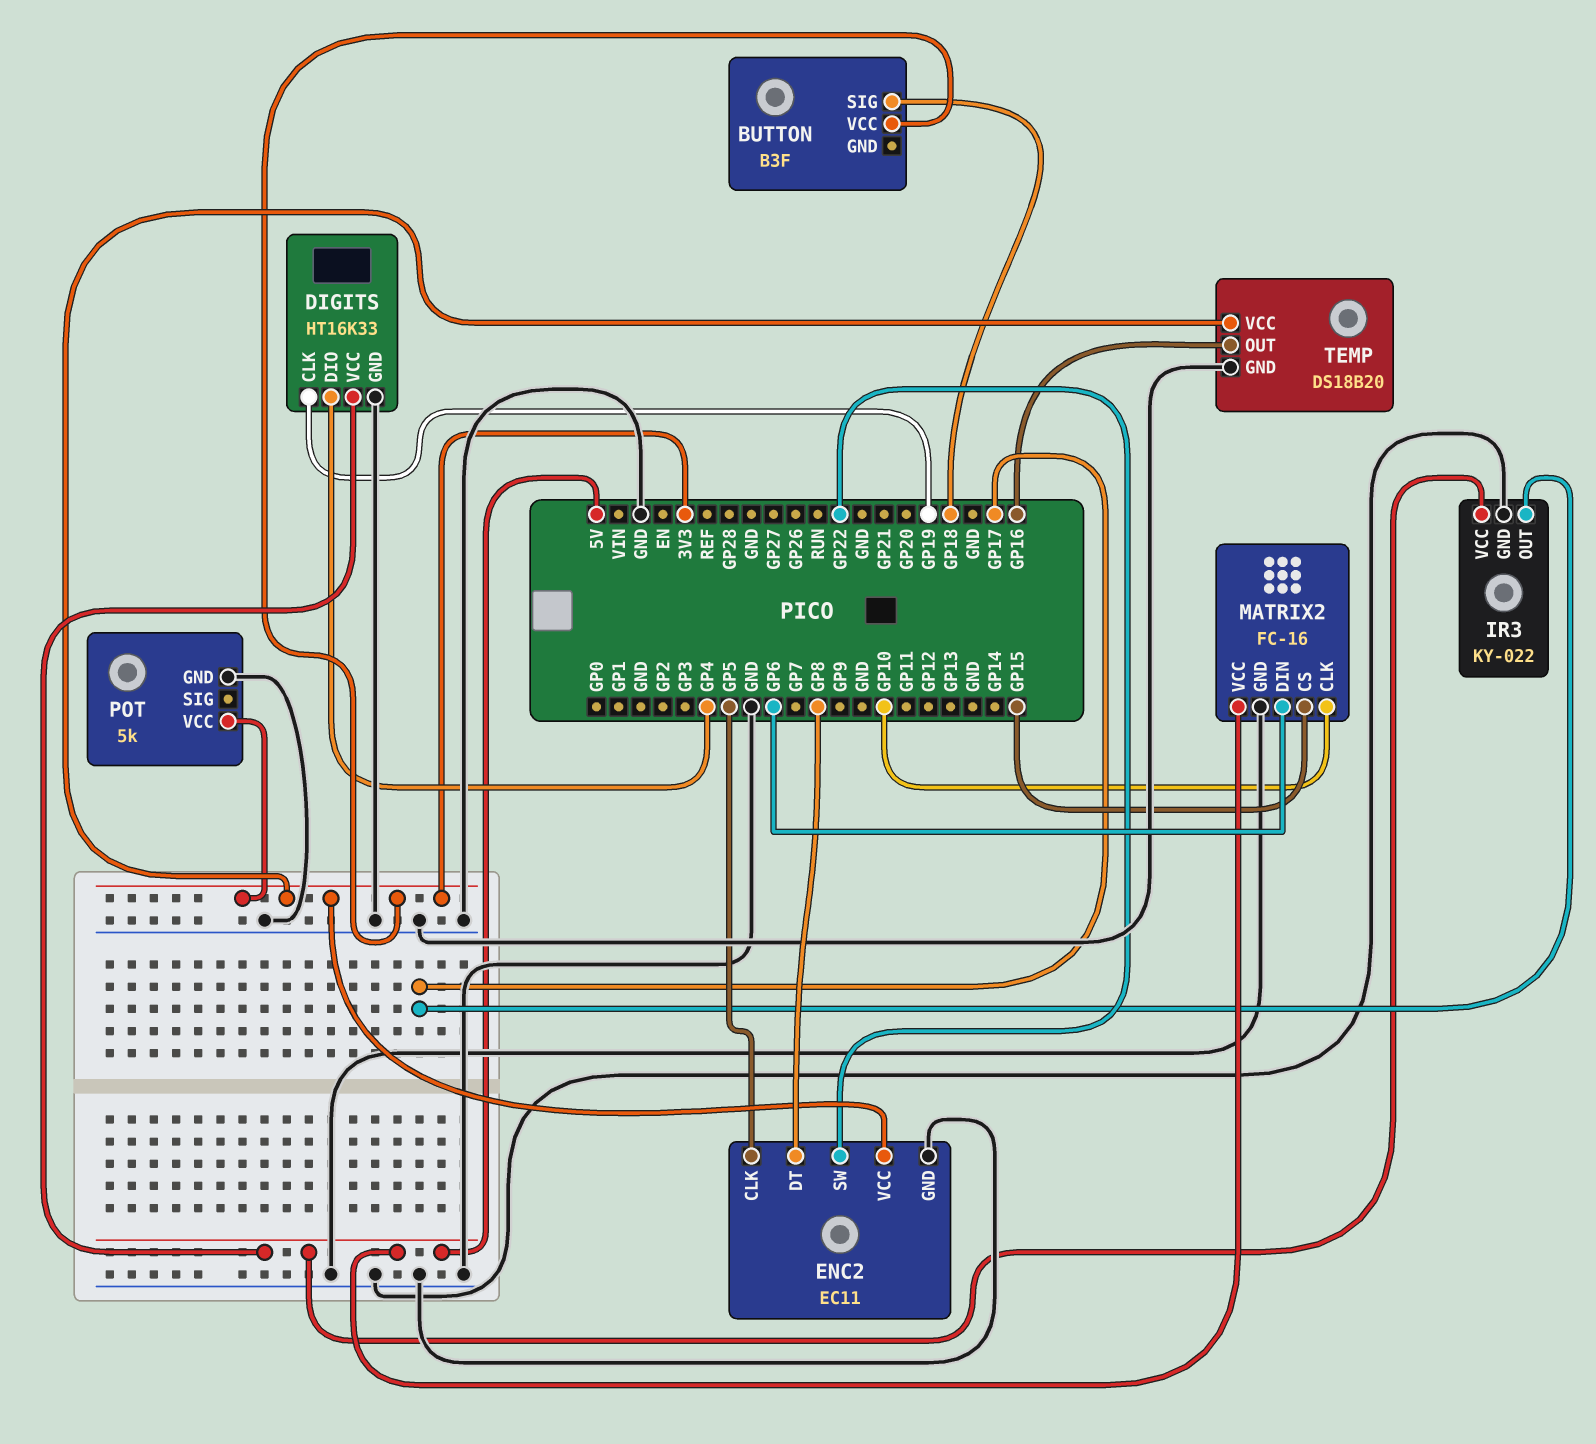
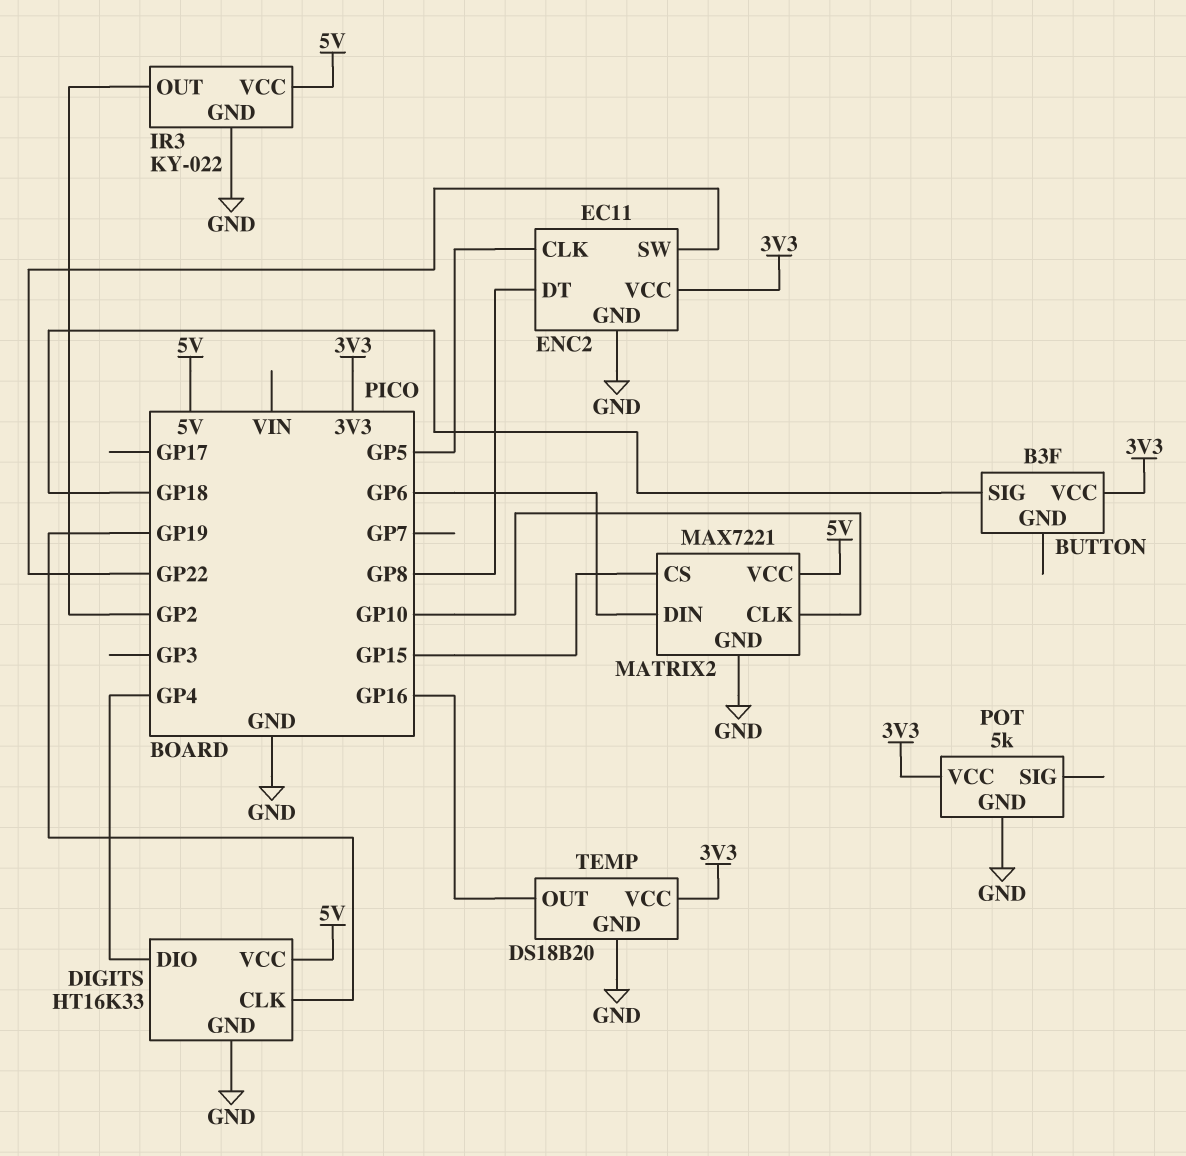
IR3 pin OUT: GP17 -> GP2
MATRIX2: FC-16 -> MAX7221

